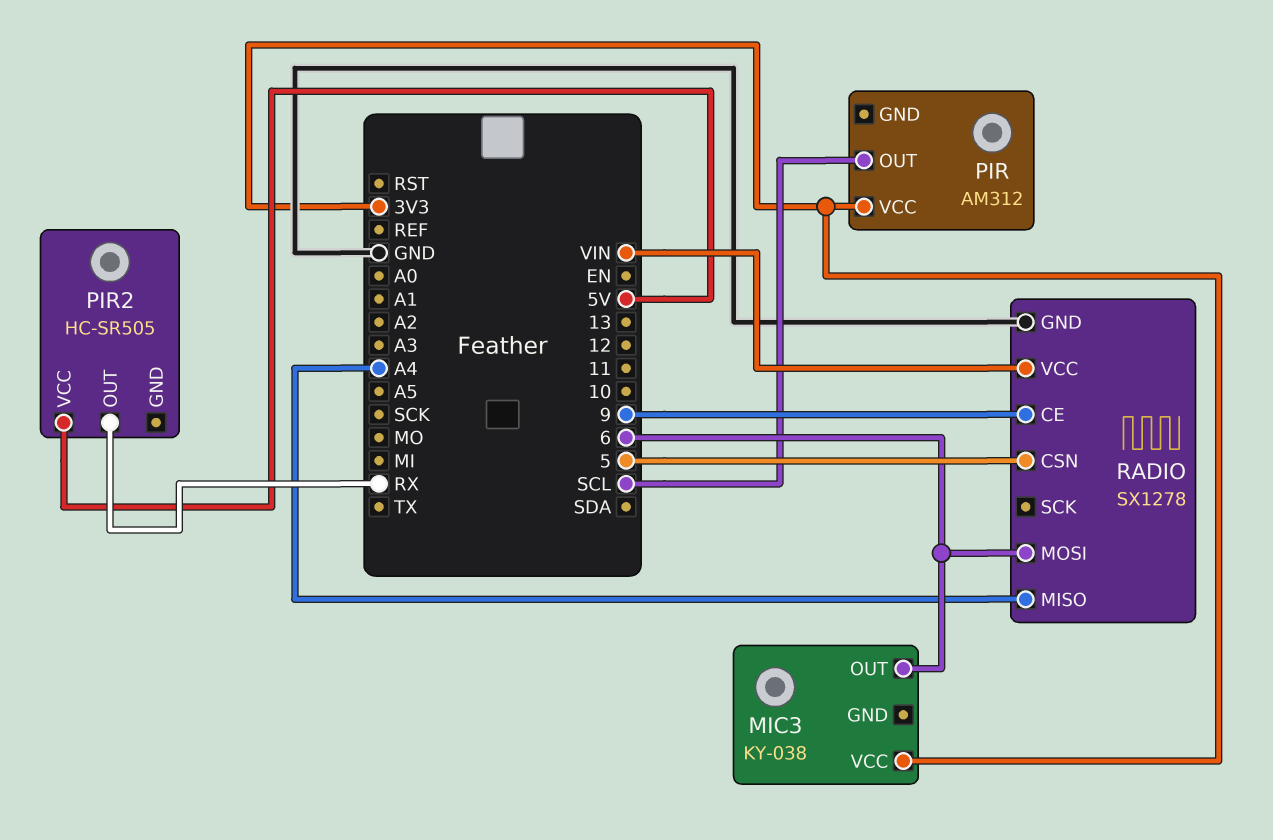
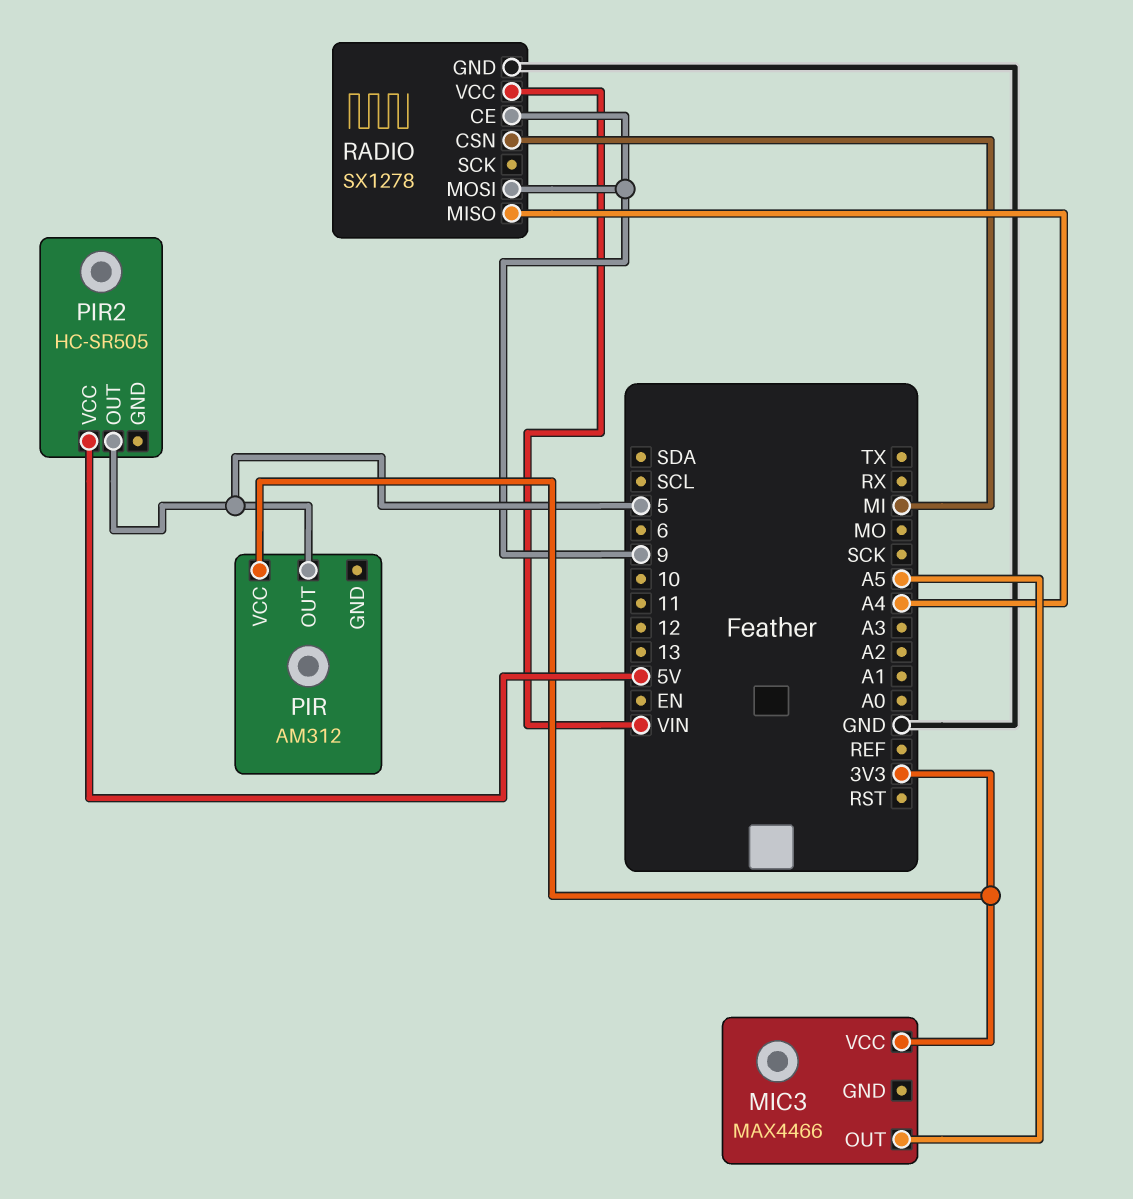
MIC3: KY-038 -> MAX4466
MIC3 pin OUT: 6 -> A5
PIR pin OUT: SCL -> 5
PIR2 pin OUT: RX -> 5
RADIO pin CSN: 5 -> MI
RADIO pin MOSI: 6 -> 9

